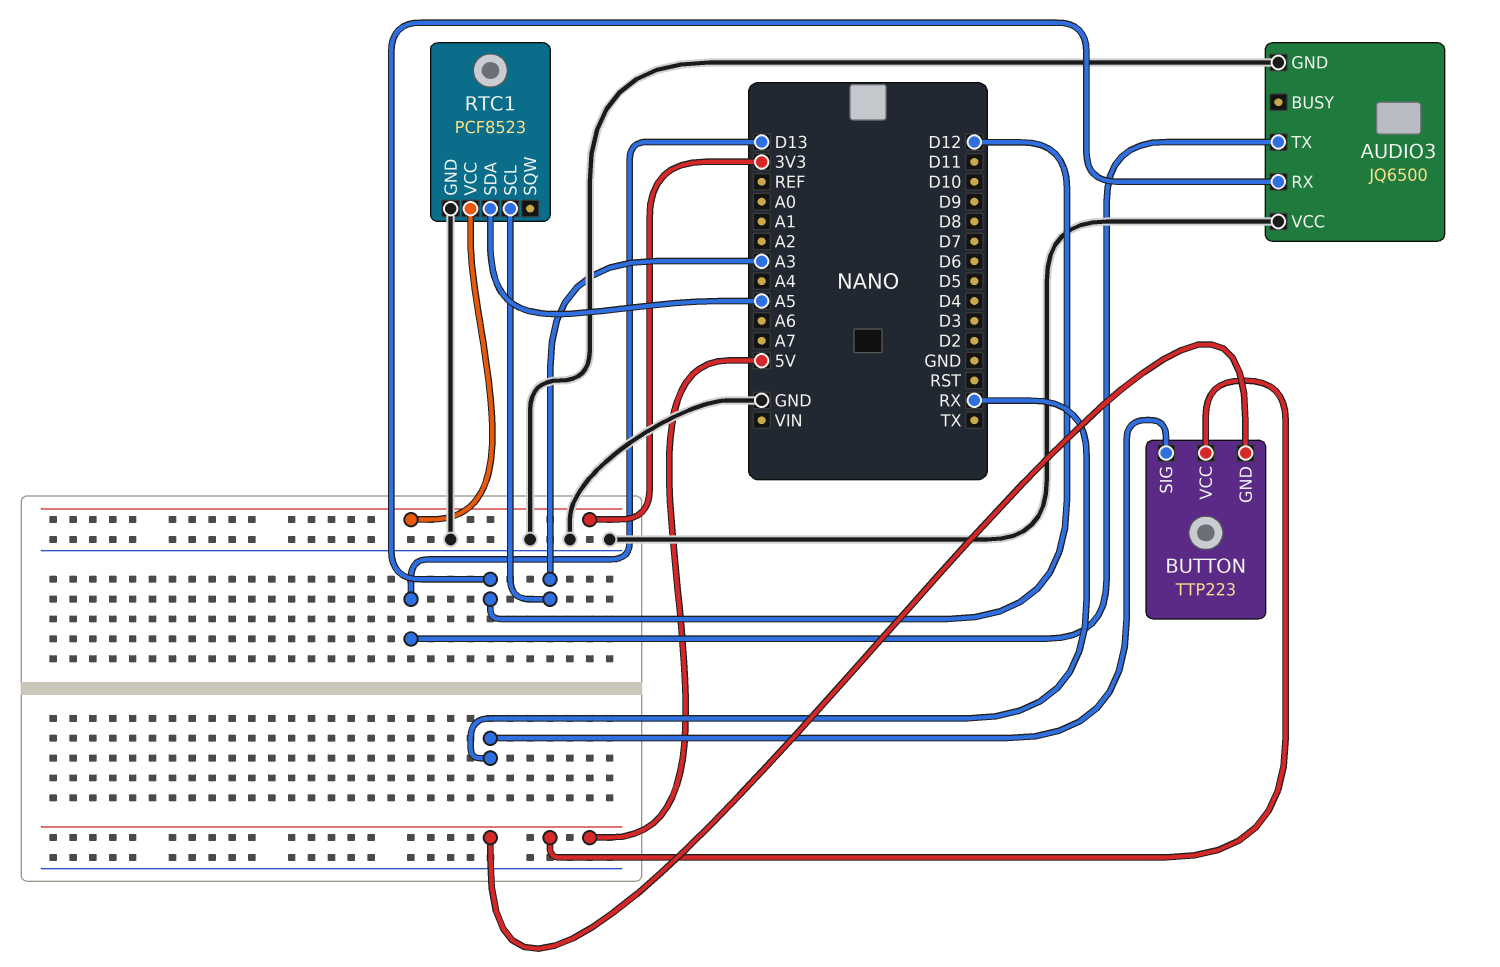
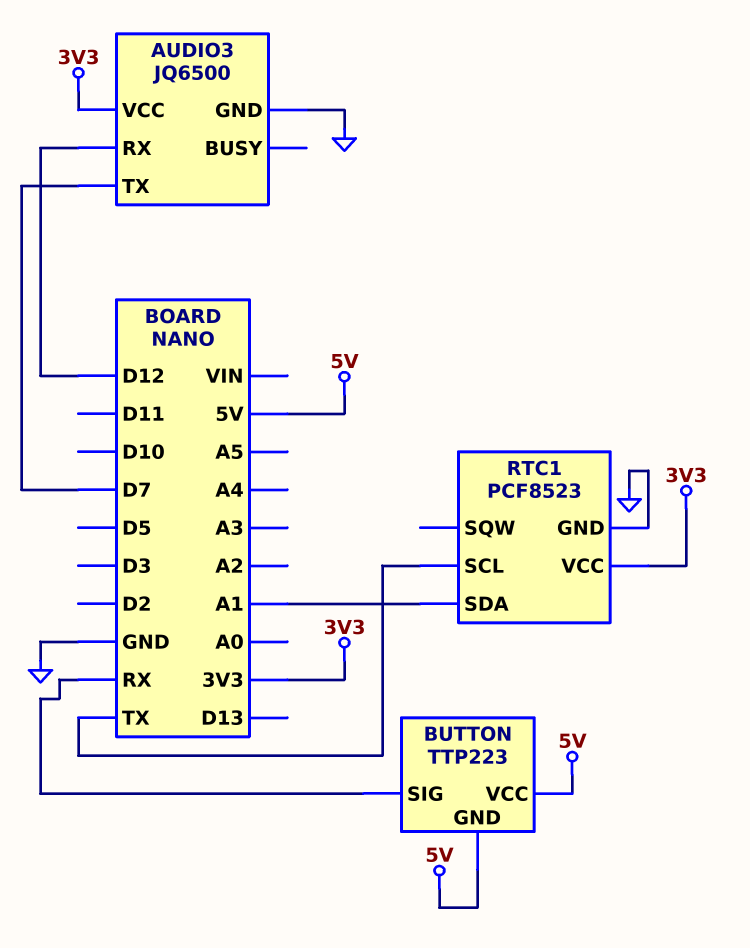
AUDIO3 pin TX: D13 -> D7
AUDIO3 pin VCC: GND -> 3V3
RTC1 pin SCL: A3 -> TX
RTC1 pin SDA: A5 -> A1

